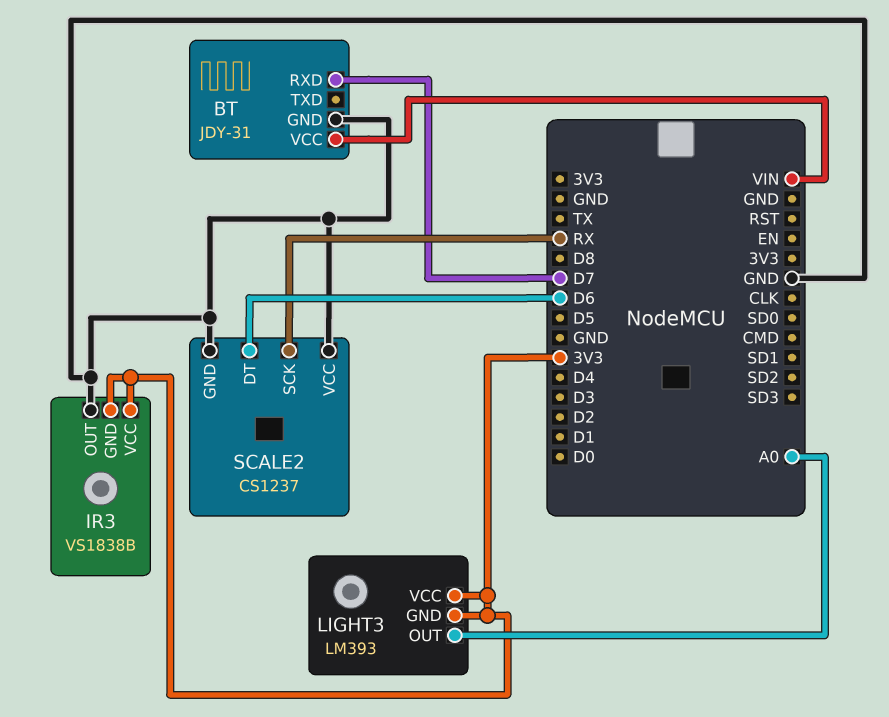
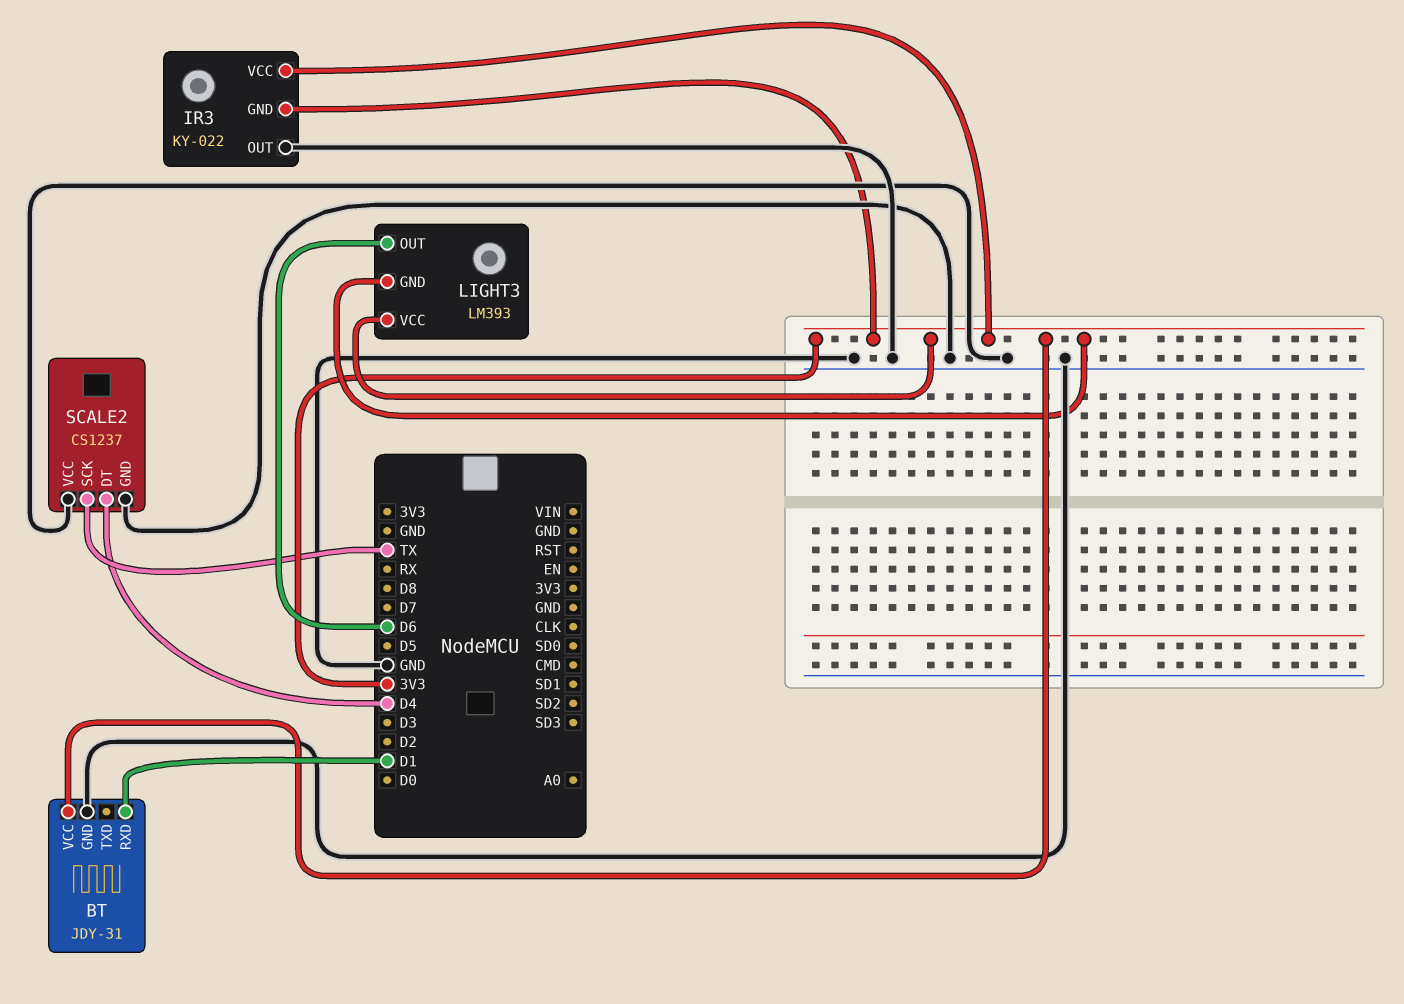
BT pin RXD: D7 -> D1
BT pin VCC: VIN -> 3V3
IR3: VS1838B -> KY-022
LIGHT3 pin OUT: A0 -> D6
SCALE2 pin DT: D6 -> D4
SCALE2 pin SCK: RX -> TX

